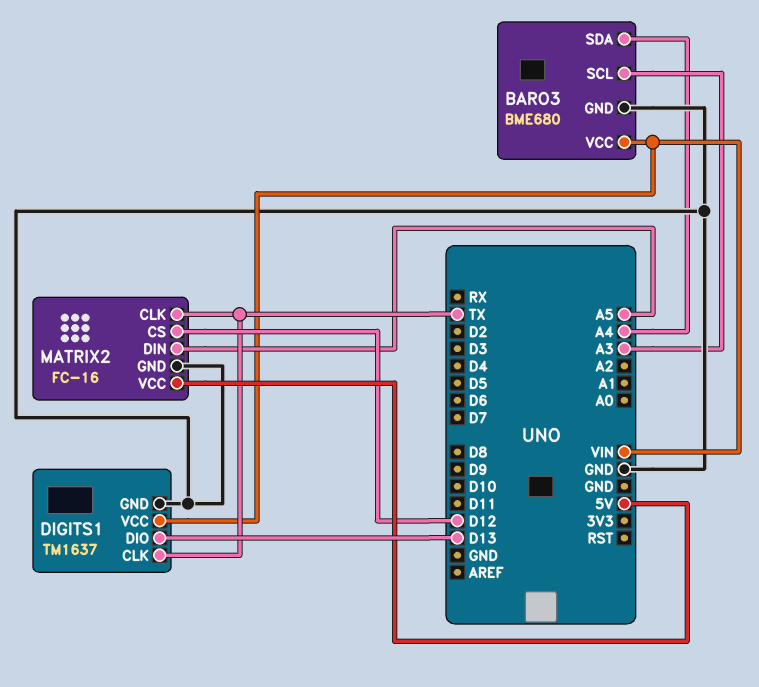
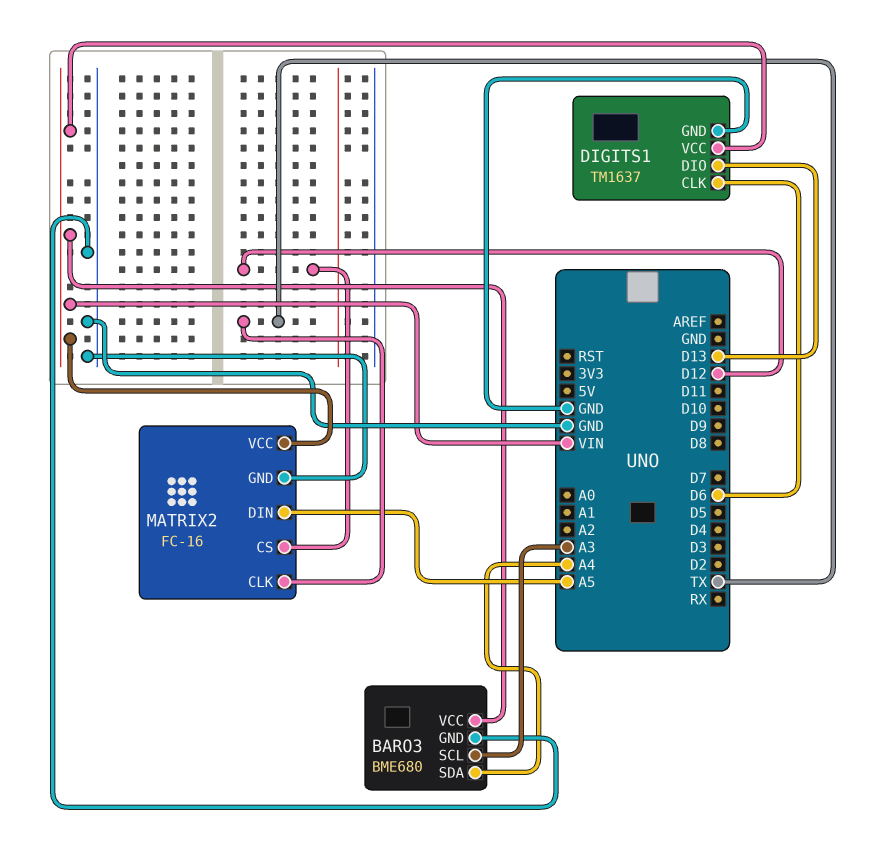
DIGITS1 pin CLK: TX -> D6
MATRIX2 pin VCC: 5V -> VIN

